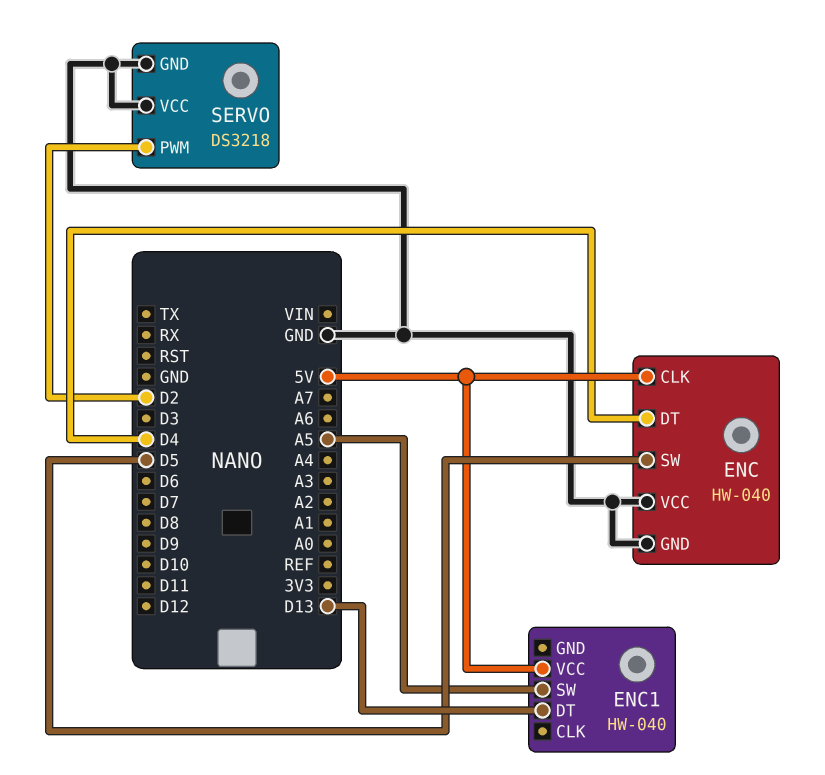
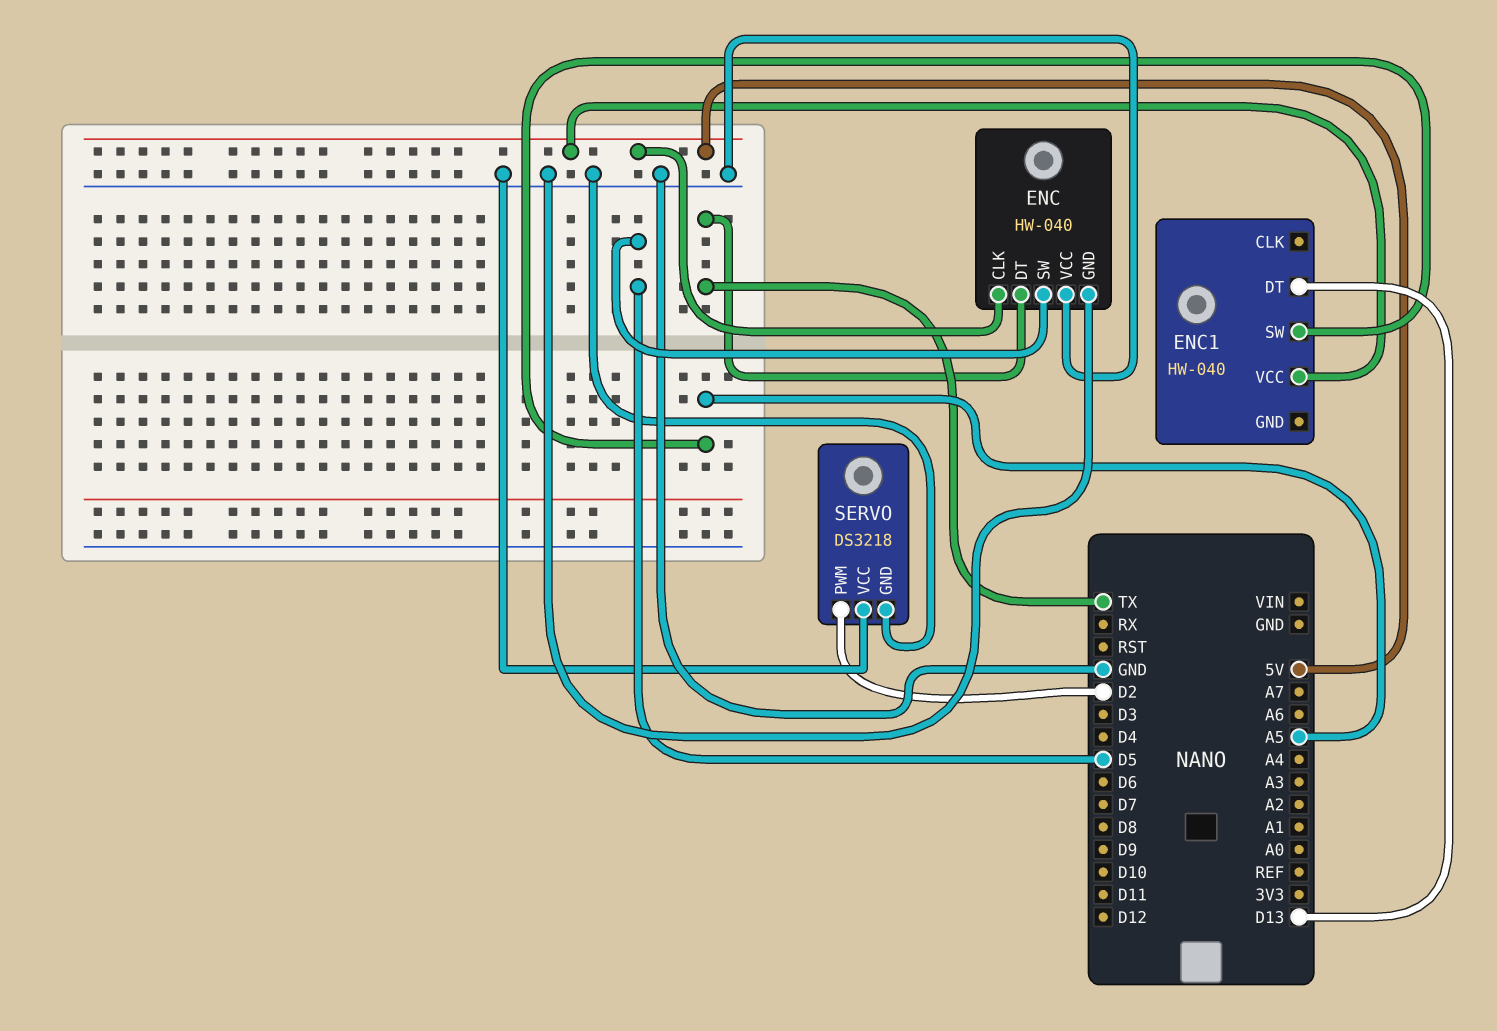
ENC pin DT: D4 -> TX

